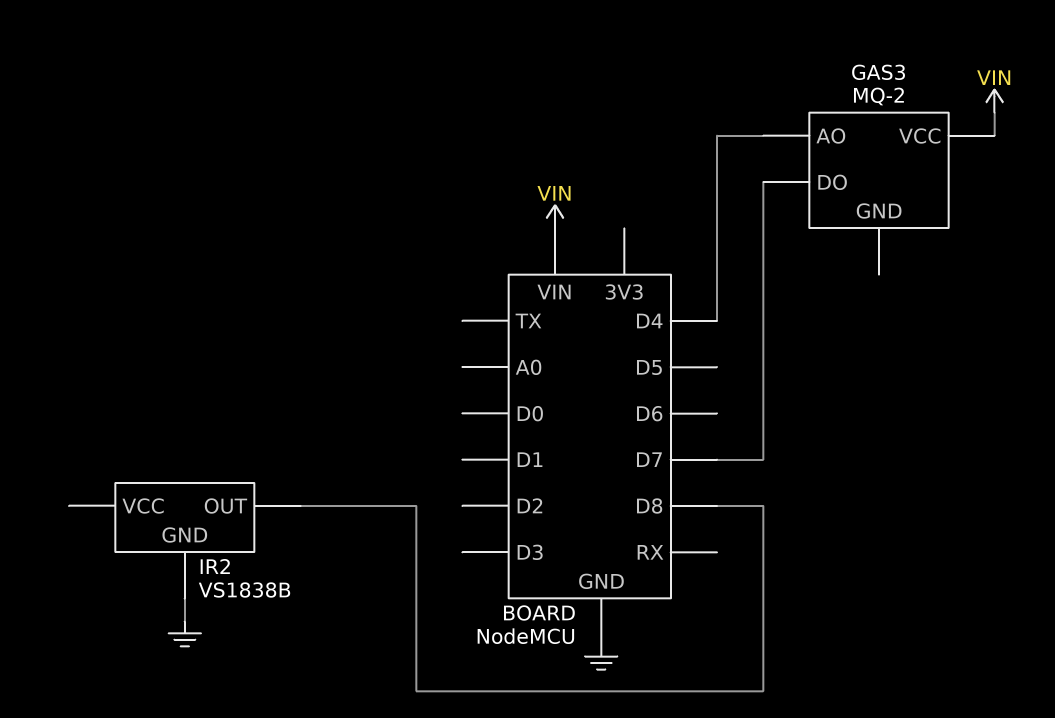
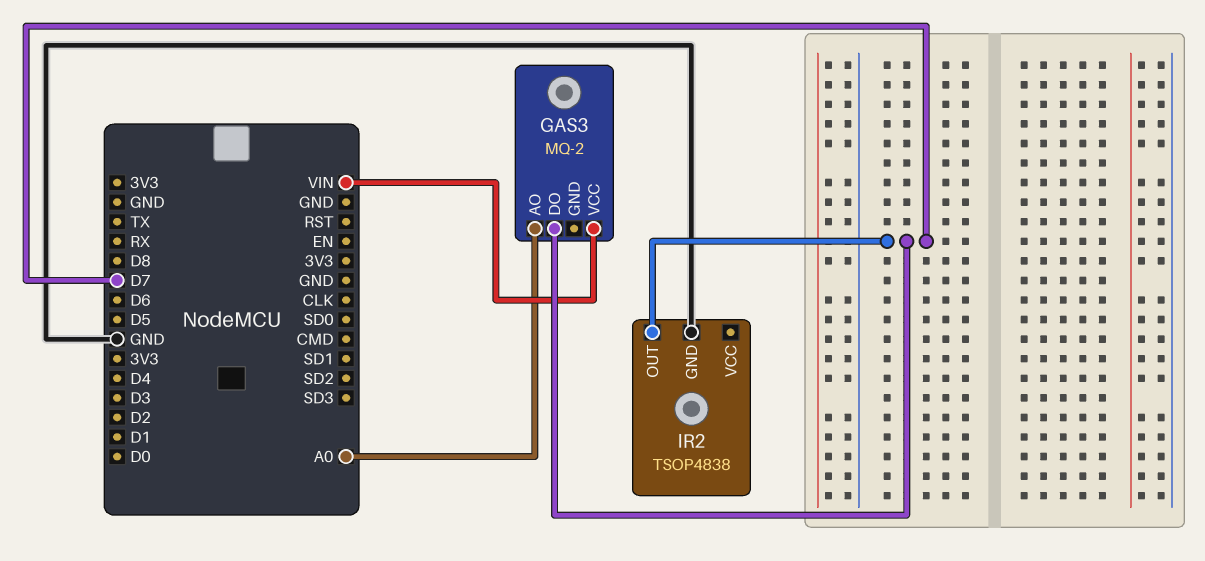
GAS3 pin AO: D4 -> A0
IR2: VS1838B -> TSOP4838
IR2 pin OUT: D8 -> D7

